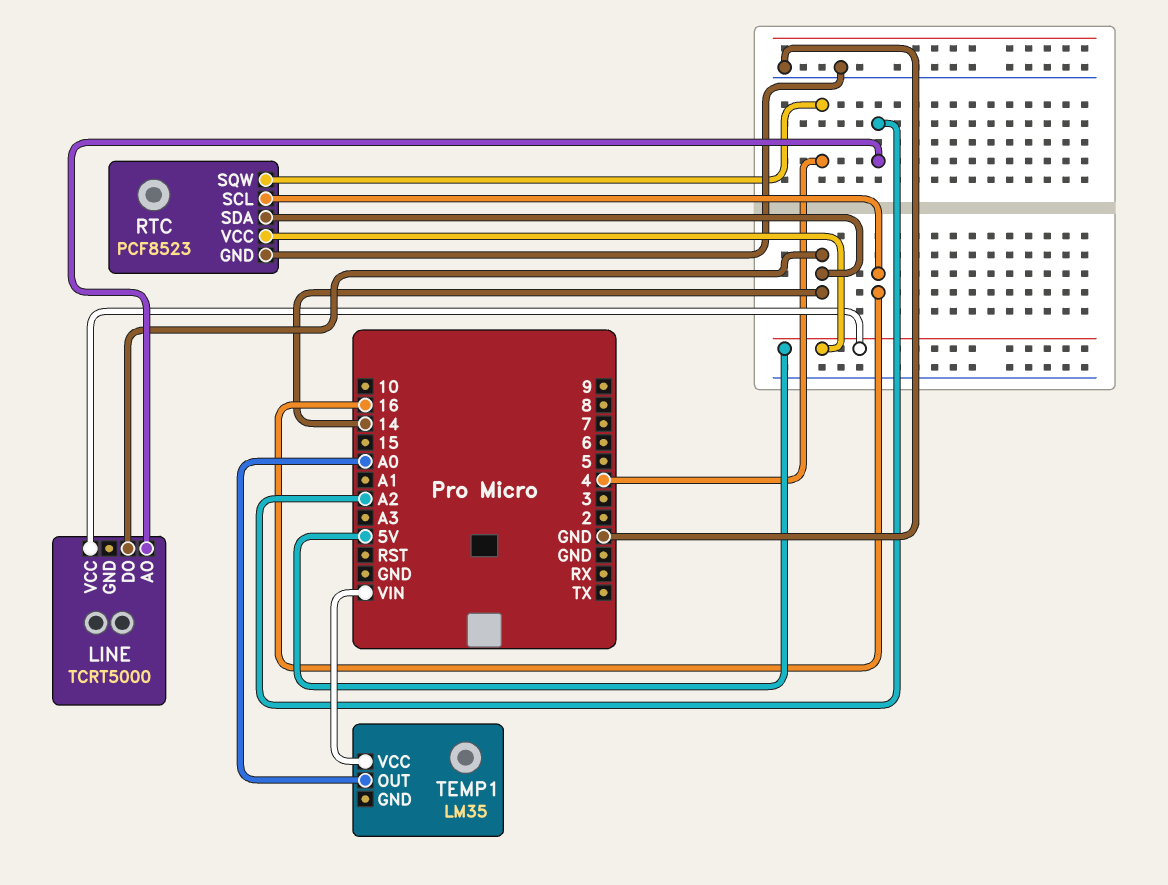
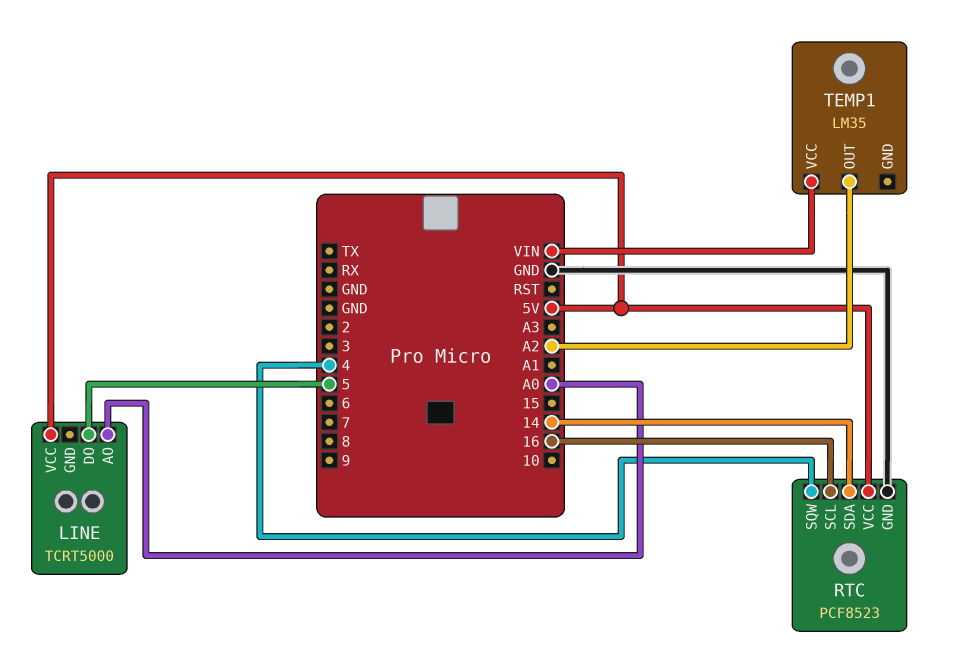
LINE pin AO: A2 -> A0
LINE pin DO: 14 -> 5
TEMP1 pin OUT: A0 -> A2

